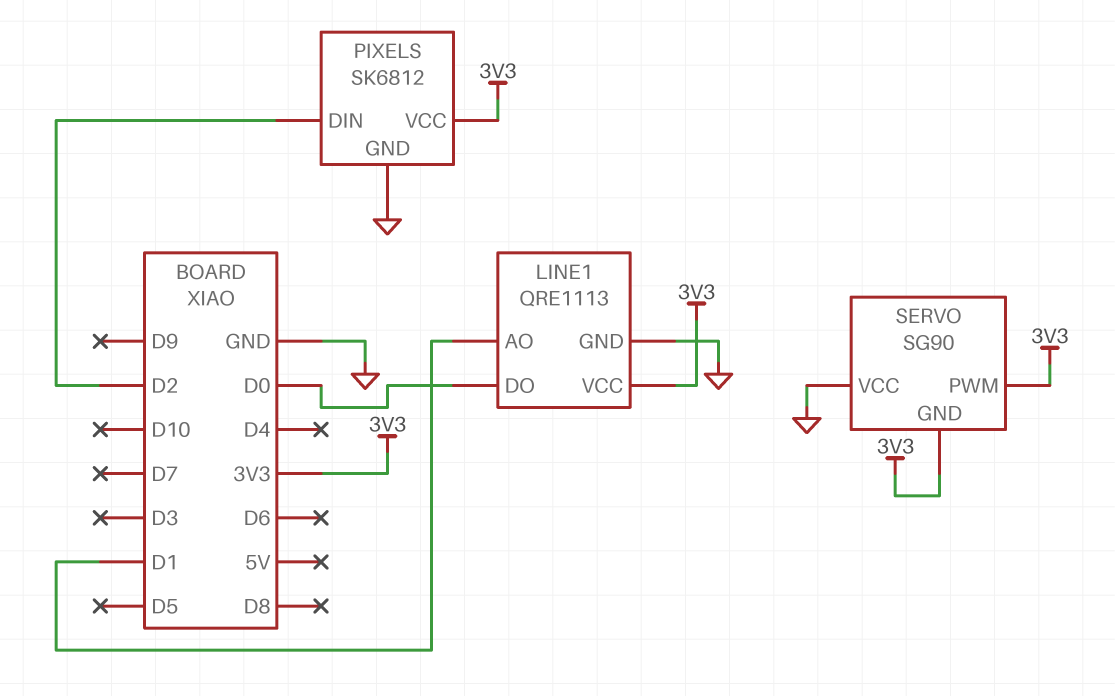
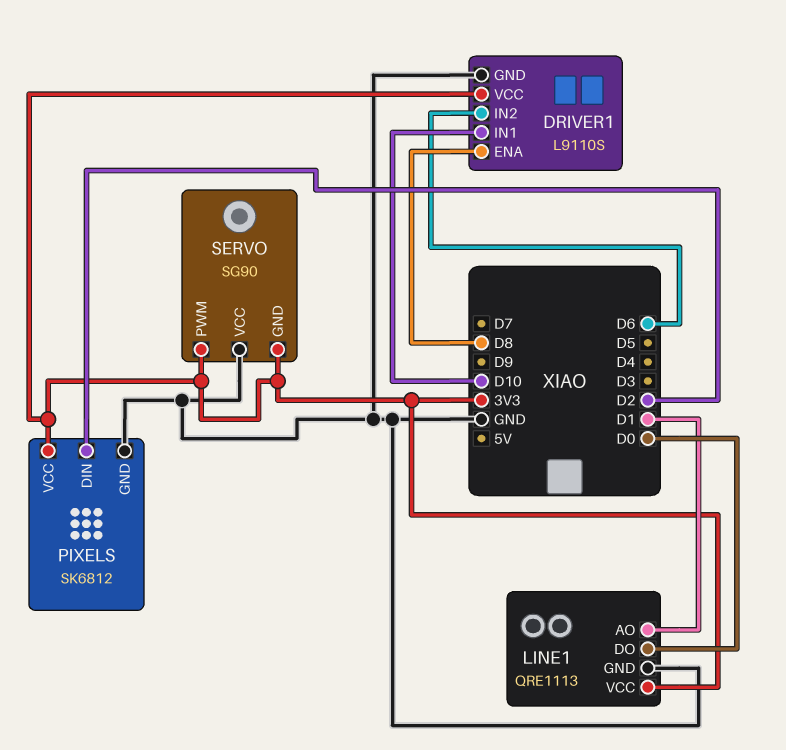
DRIVER1: none -> L9110S
DRIVER1 pin ENA: none -> D8
DRIVER1 pin GND: none -> GND
DRIVER1 pin IN1: none -> D10
DRIVER1 pin IN2: none -> D6
DRIVER1 pin VCC: none -> 3V3

